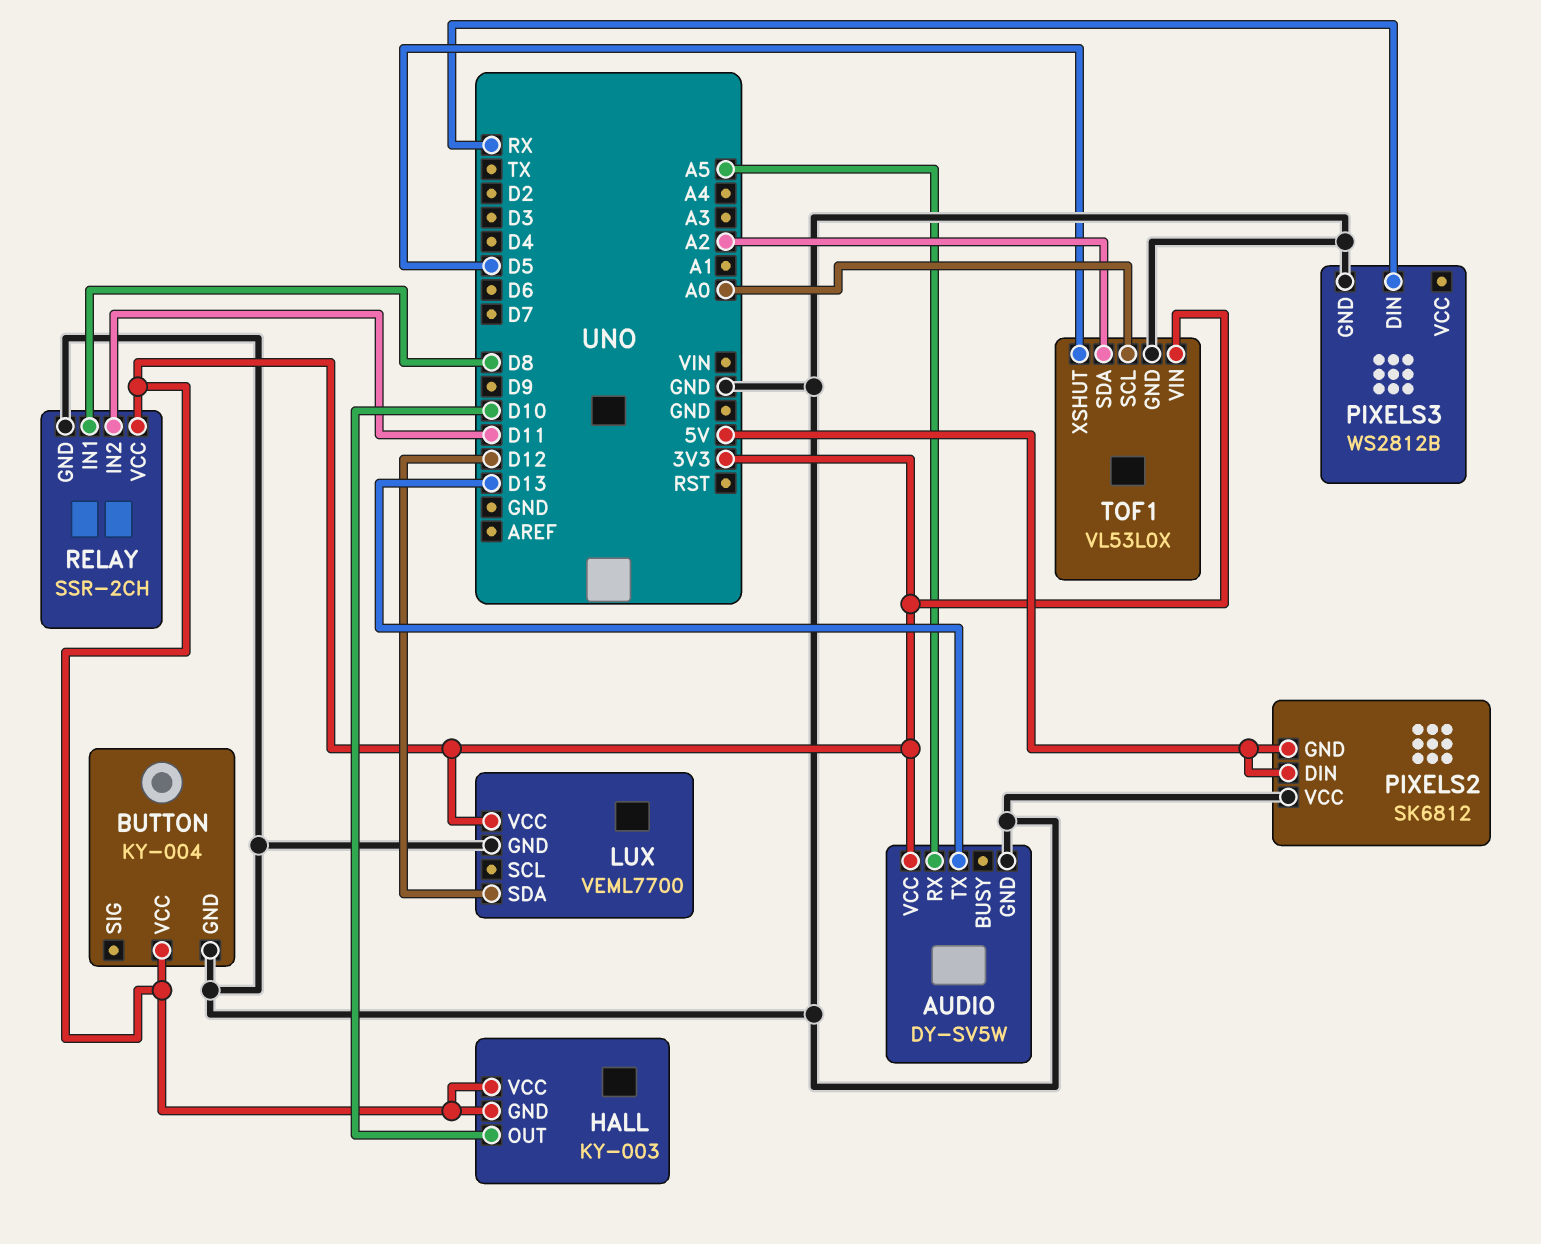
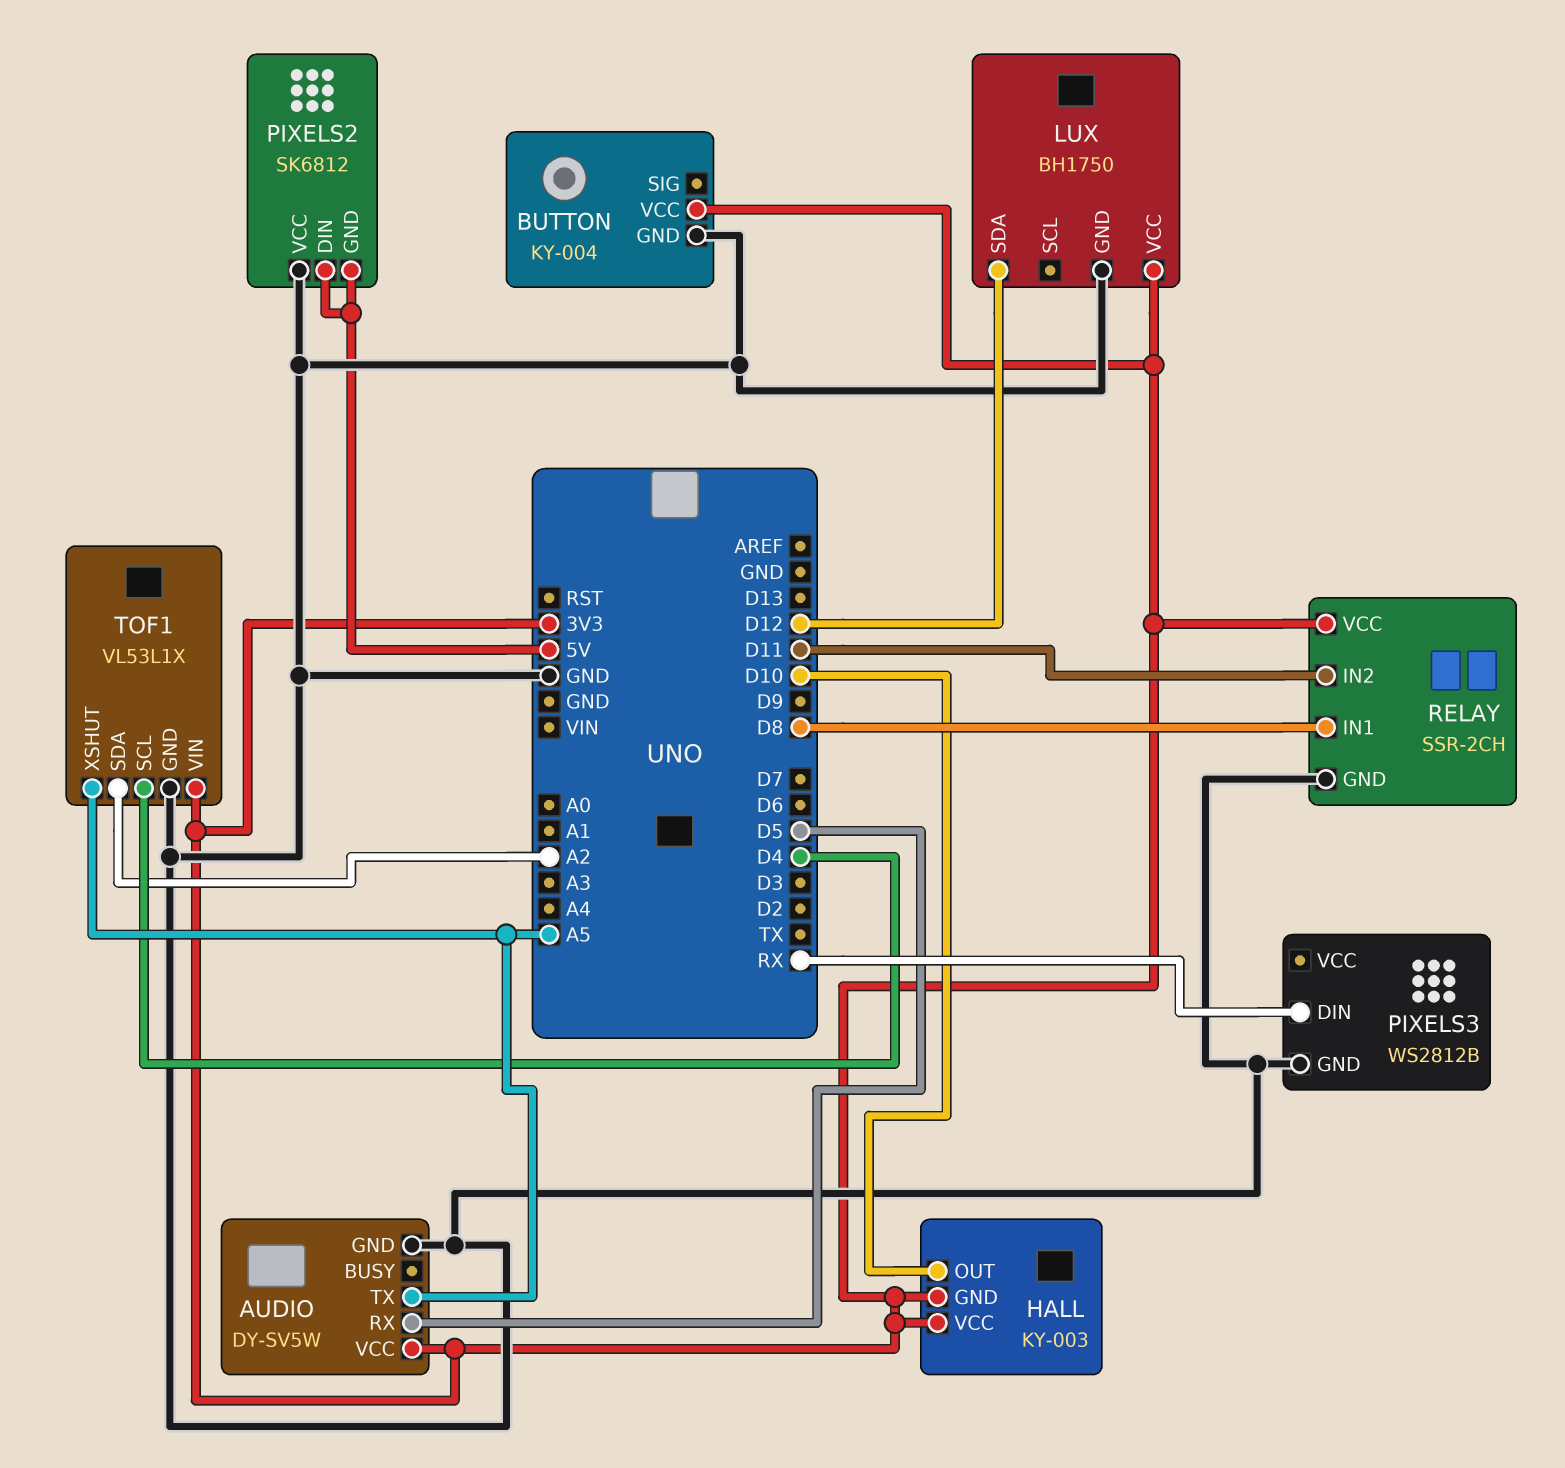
AUDIO pin RX: A5 -> D5
AUDIO pin TX: D13 -> A5
LUX: VEML7700 -> BH1750
TOF1: VL53L0X -> VL53L1X
TOF1 pin SCL: A0 -> D4
TOF1 pin XSHUT: D5 -> A5

